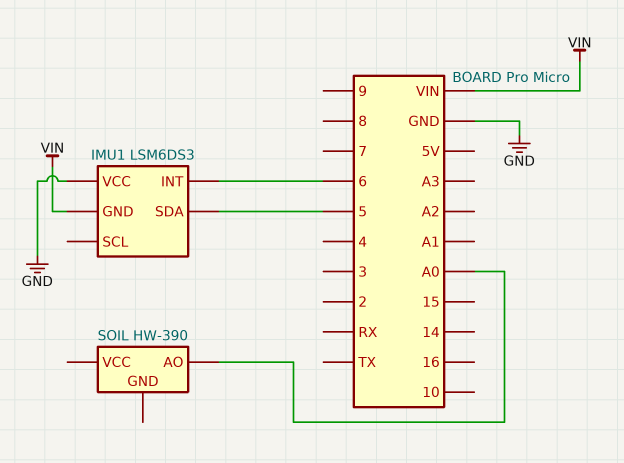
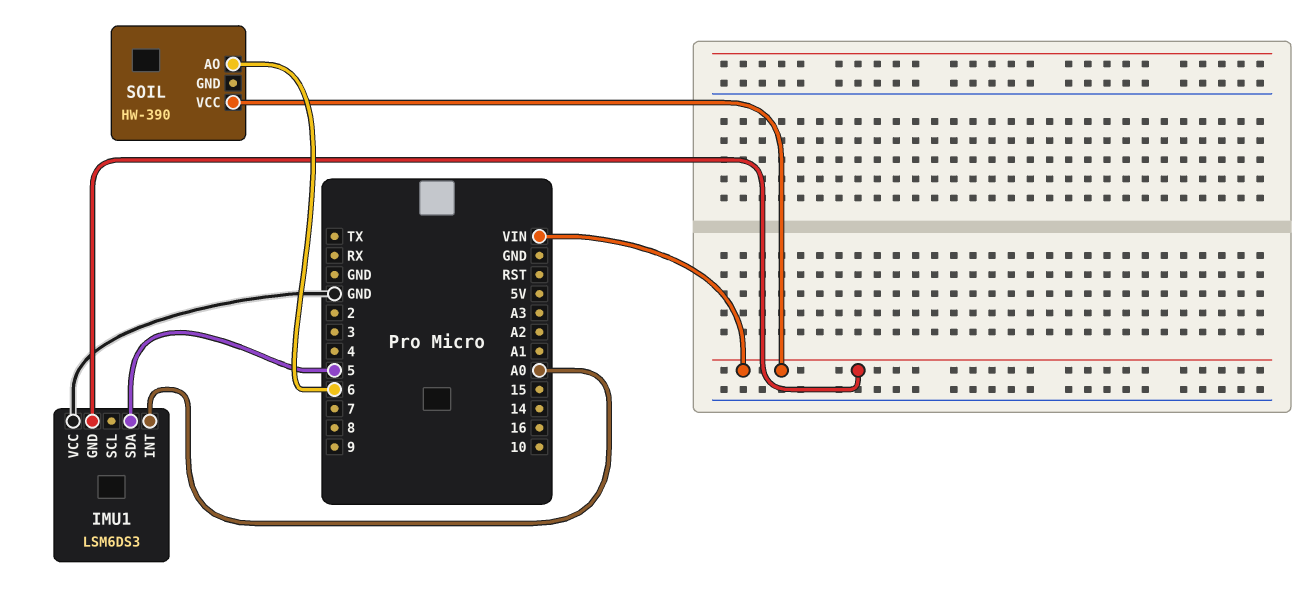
IMU1 pin INT: 6 -> A0
SOIL pin AO: A0 -> 6
SOIL pin VCC: none -> VIN

